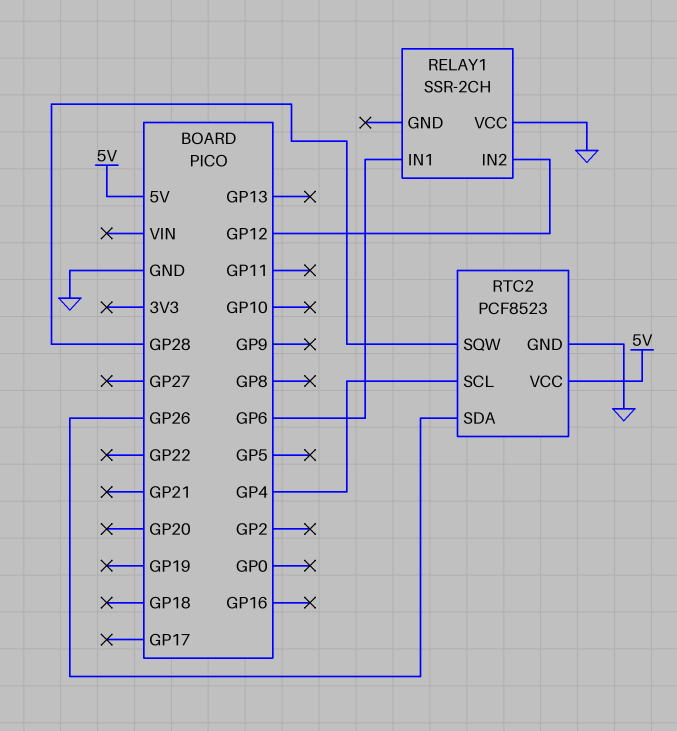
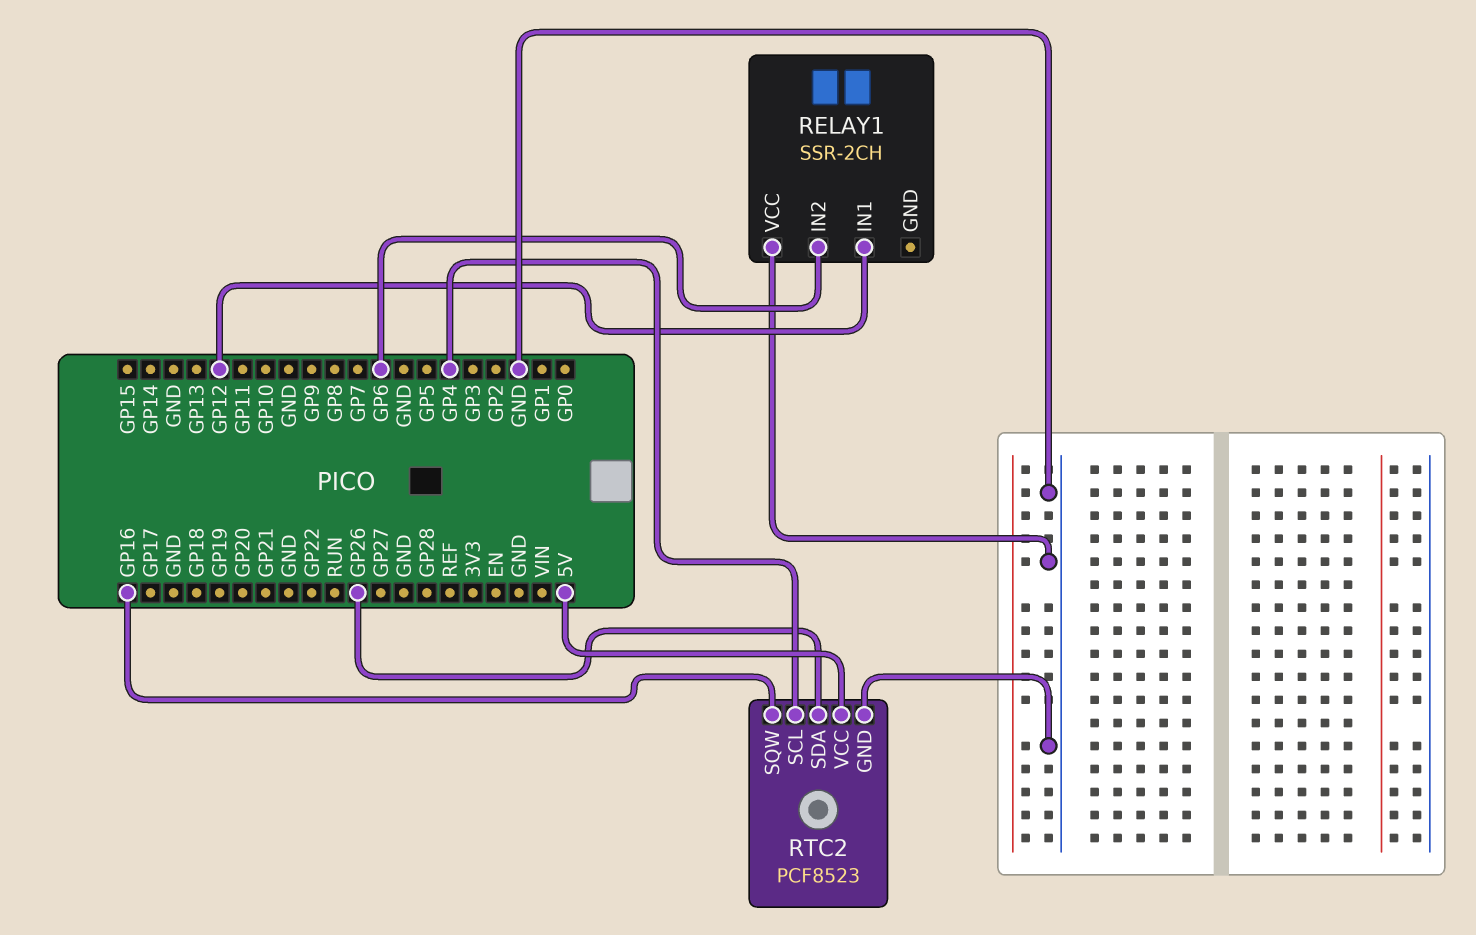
RELAY1 pin IN1: GP6 -> GP12
RELAY1 pin IN2: GP12 -> GP6
RTC2 pin SQW: GP28 -> GP16

